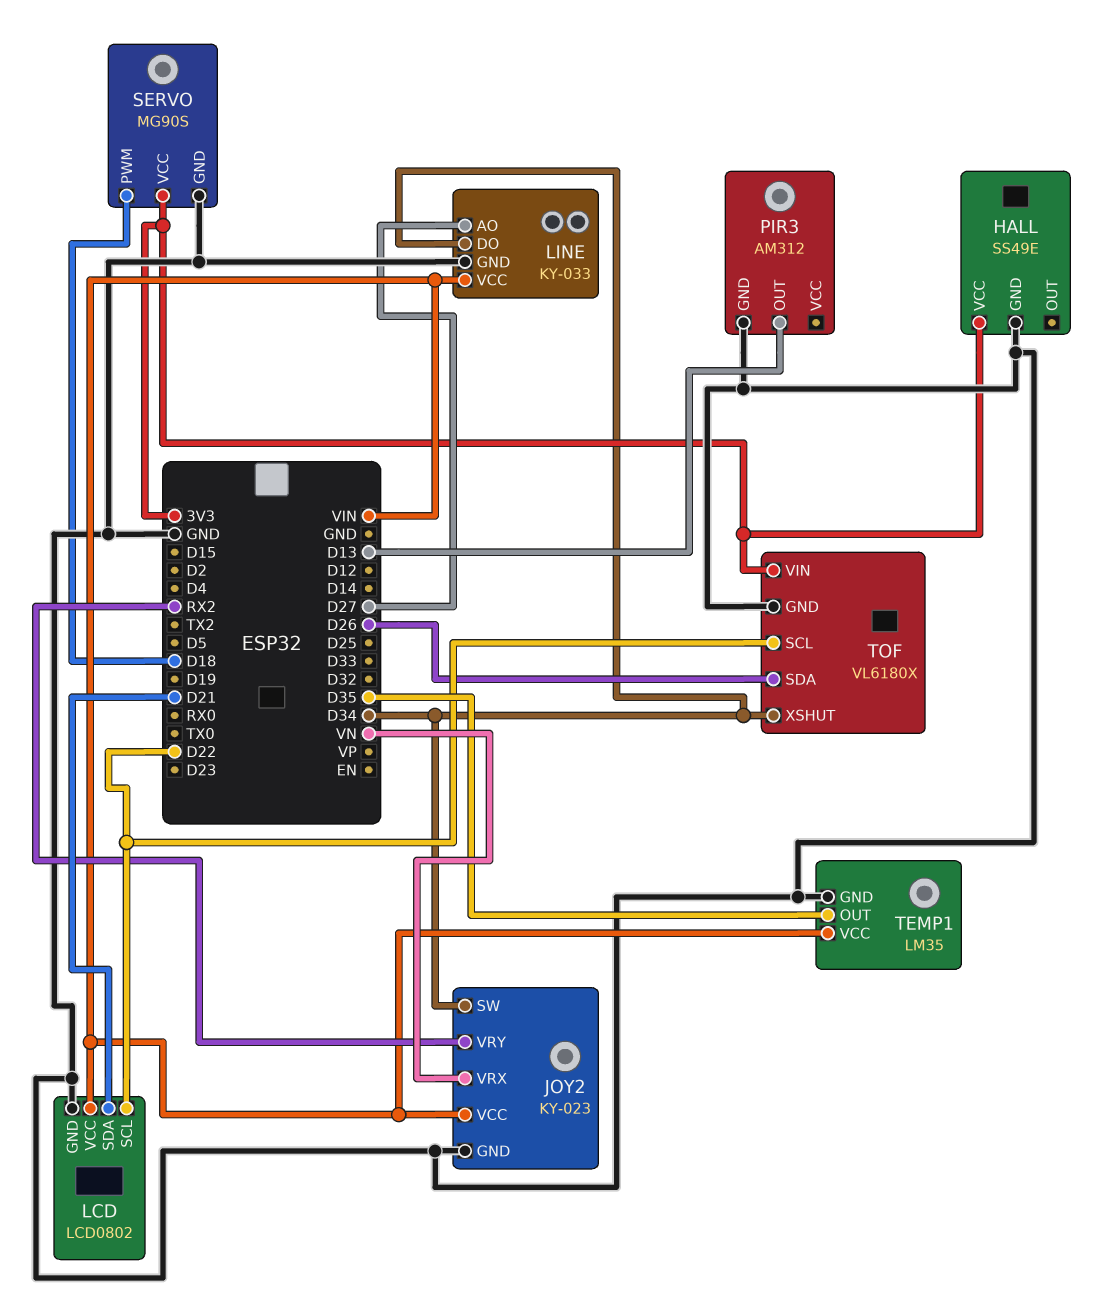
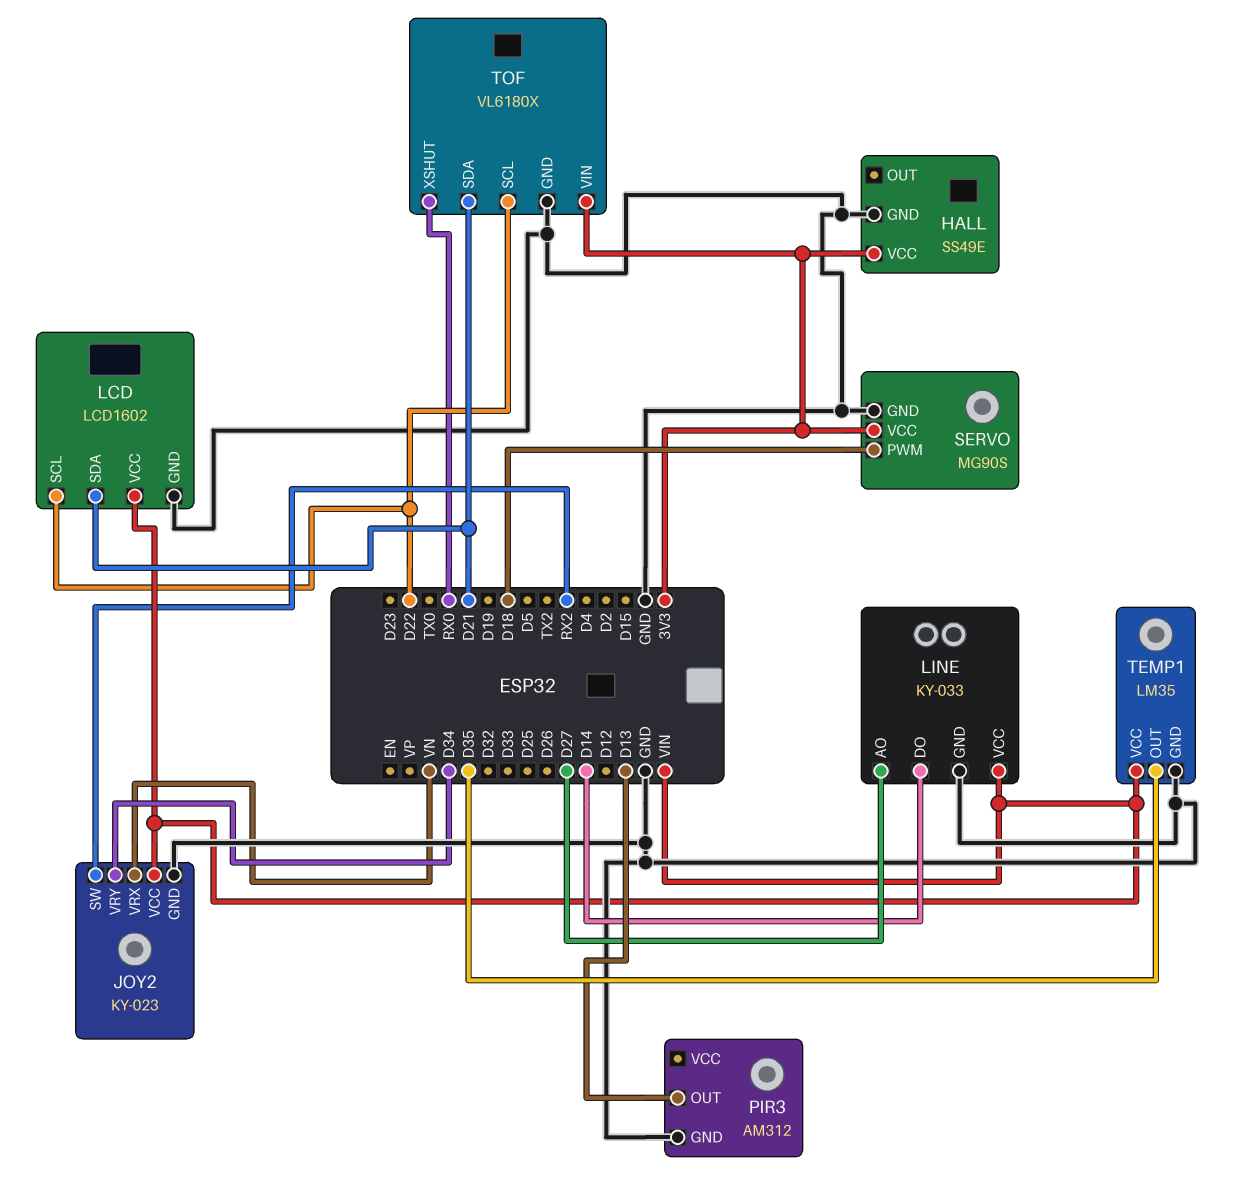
JOY2 pin SW: D34 -> RX2
JOY2 pin VRY: RX2 -> D34
LCD: LCD0802 -> LCD1602
LINE pin DO: D34 -> D14
TOF pin SDA: D26 -> D21
TOF pin XSHUT: D34 -> RX0

